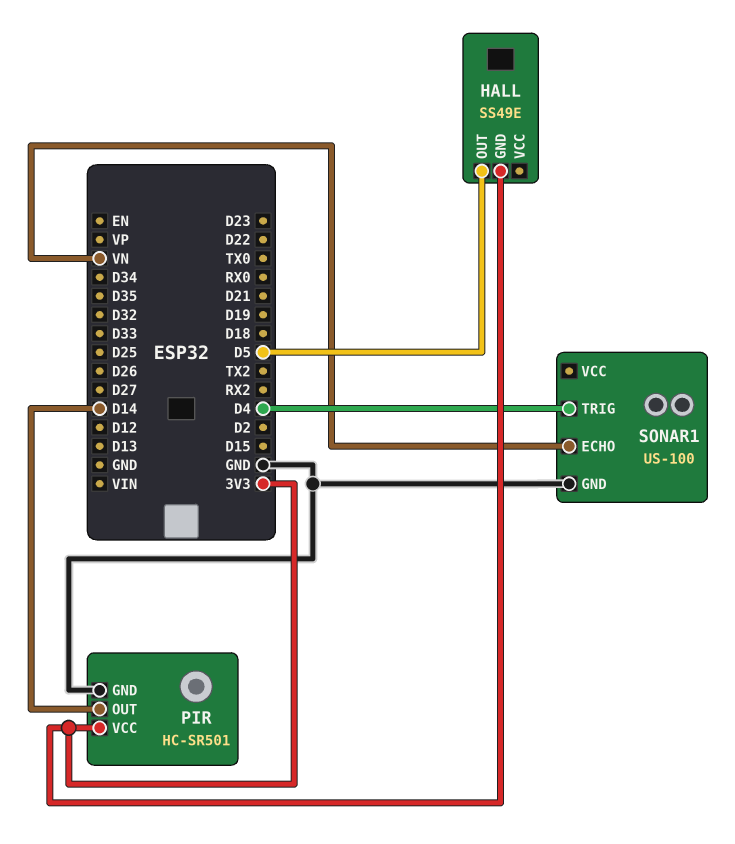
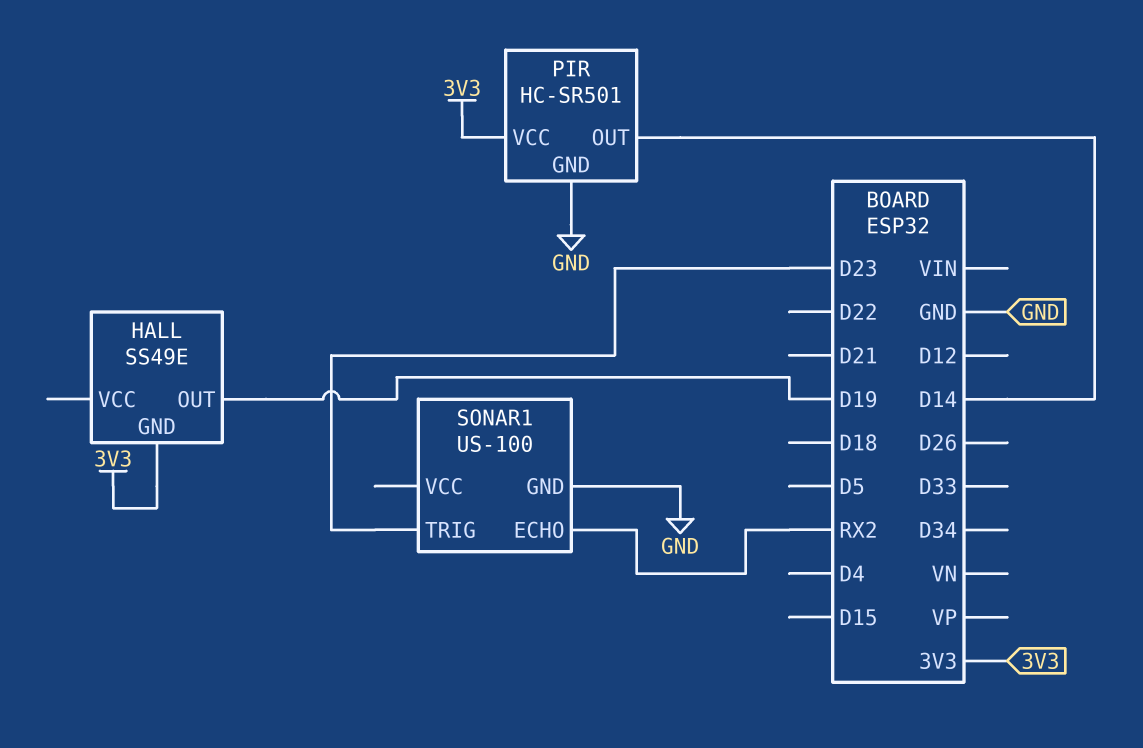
HALL pin OUT: D5 -> D19
SONAR1 pin ECHO: VN -> RX2
SONAR1 pin TRIG: D4 -> D23

